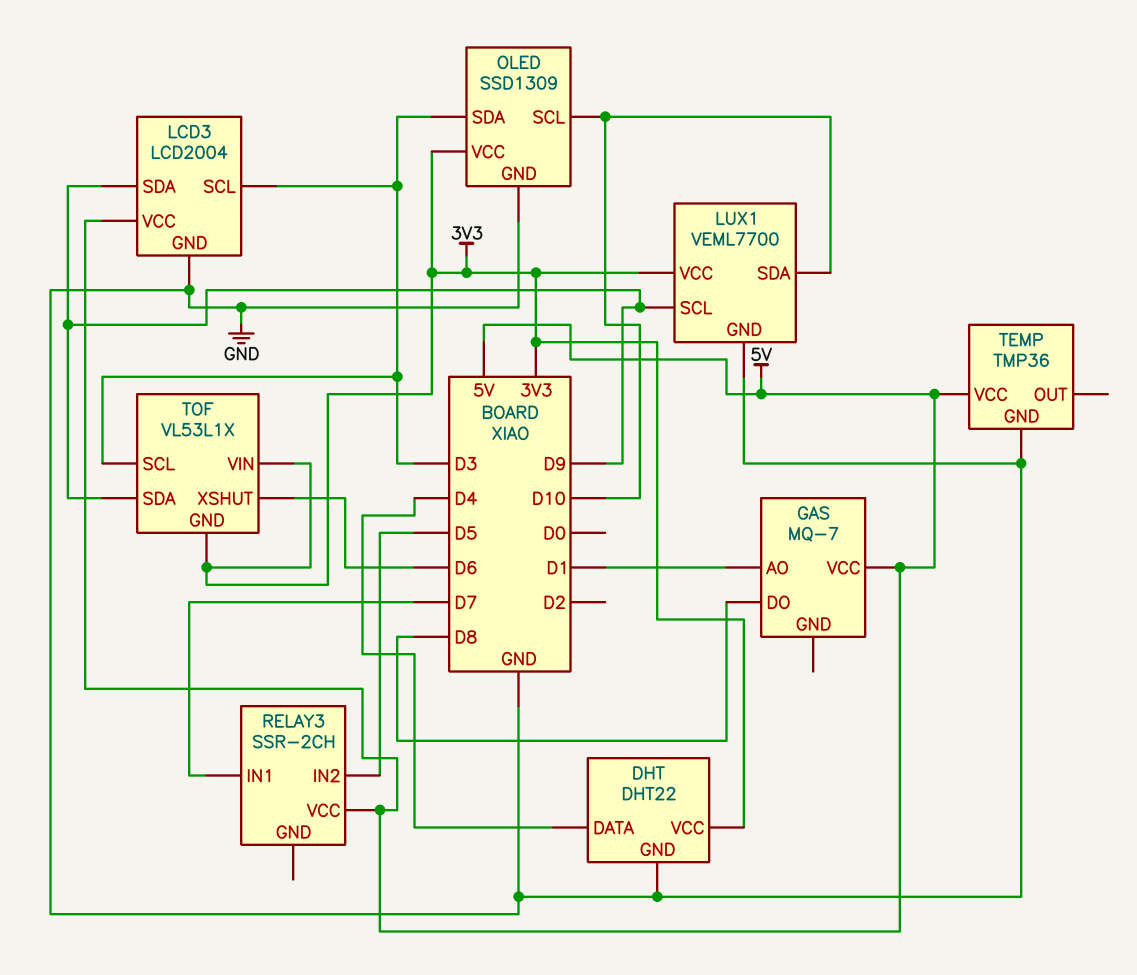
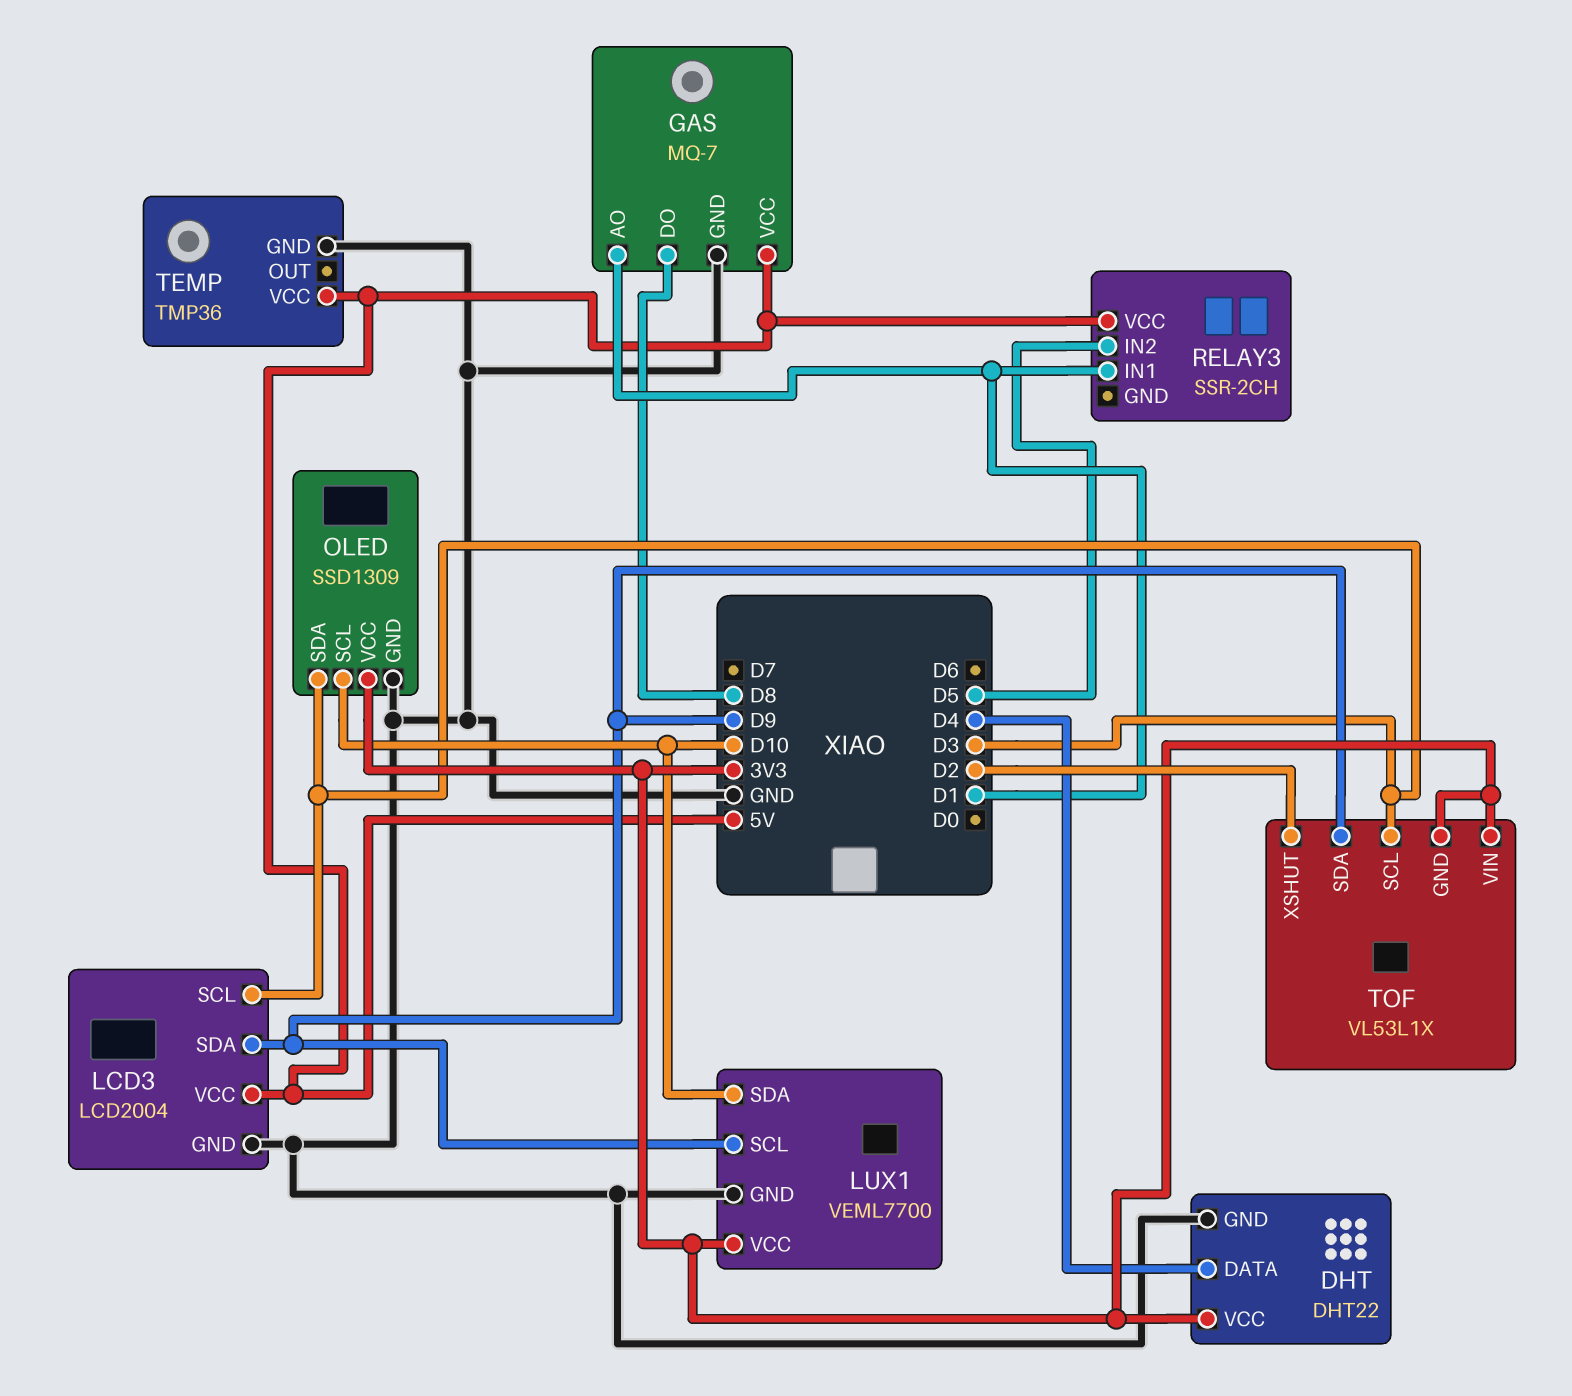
GAS pin GND: none -> GND
RELAY3 pin IN1: D7 -> D1
TOF pin XSHUT: D6 -> D2

